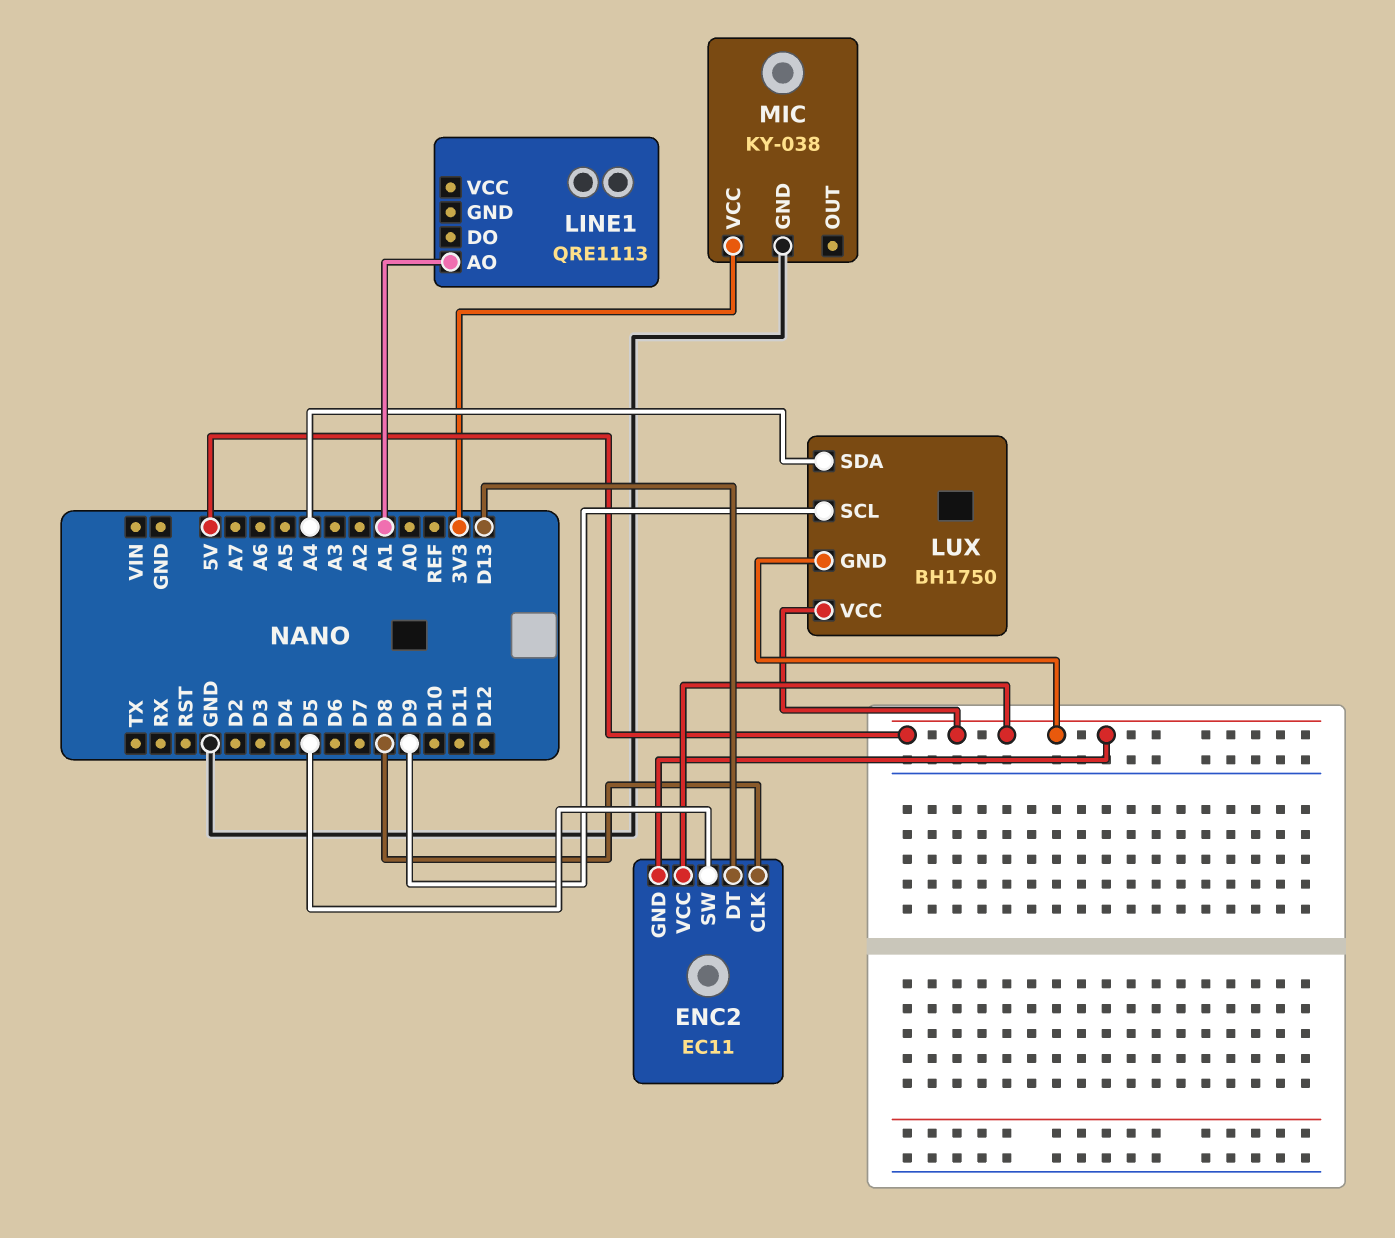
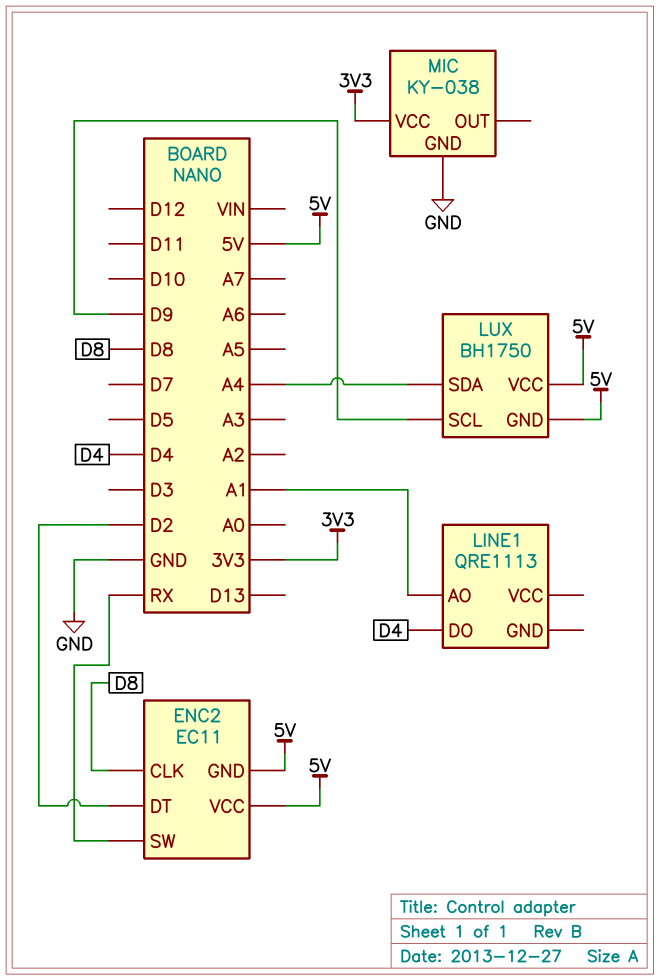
ENC2 pin DT: D13 -> D2
ENC2 pin SW: D5 -> RX
LINE1 pin DO: none -> D4

